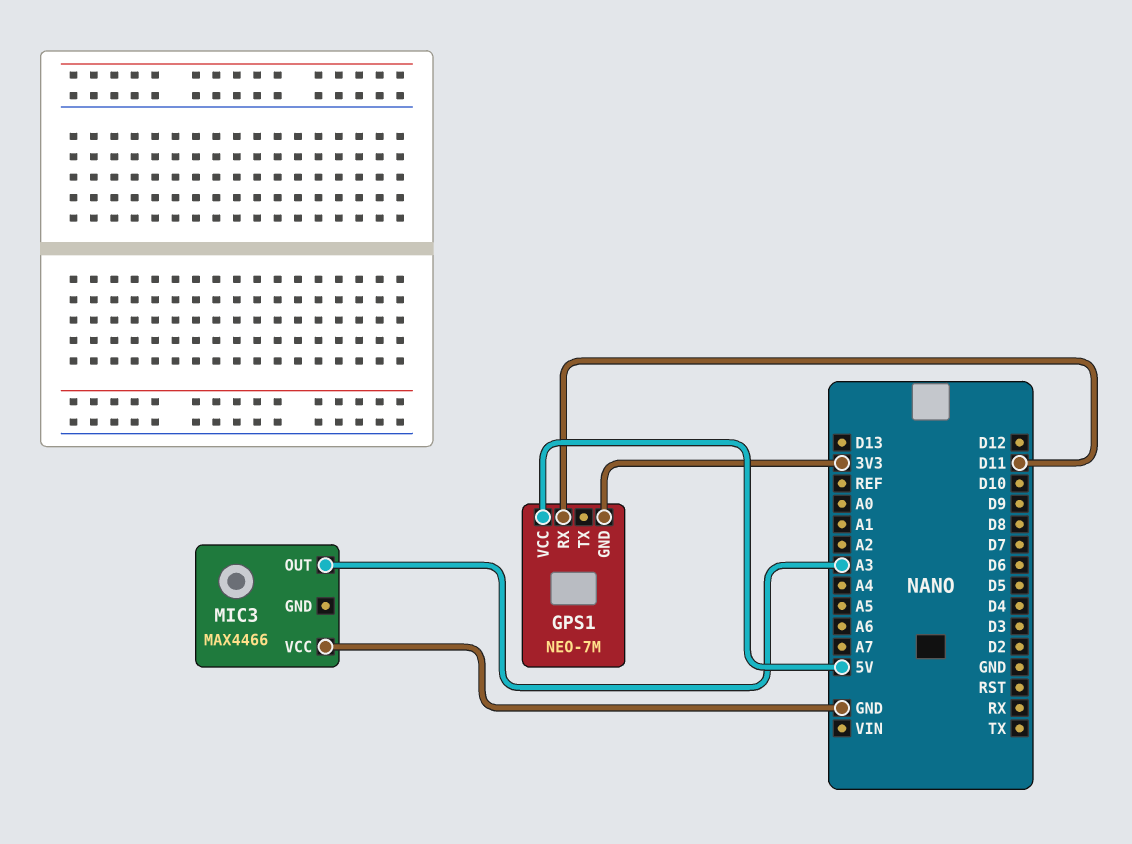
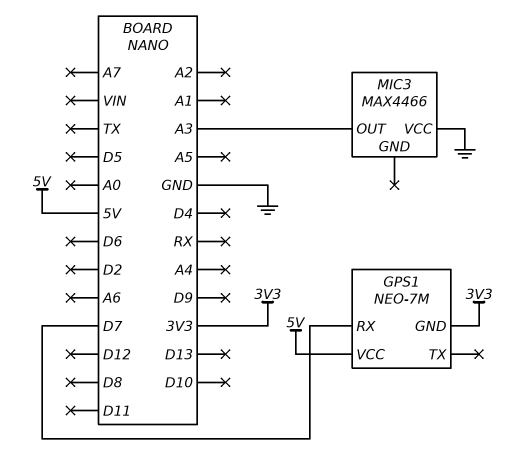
GPS1 pin RX: D11 -> D7

